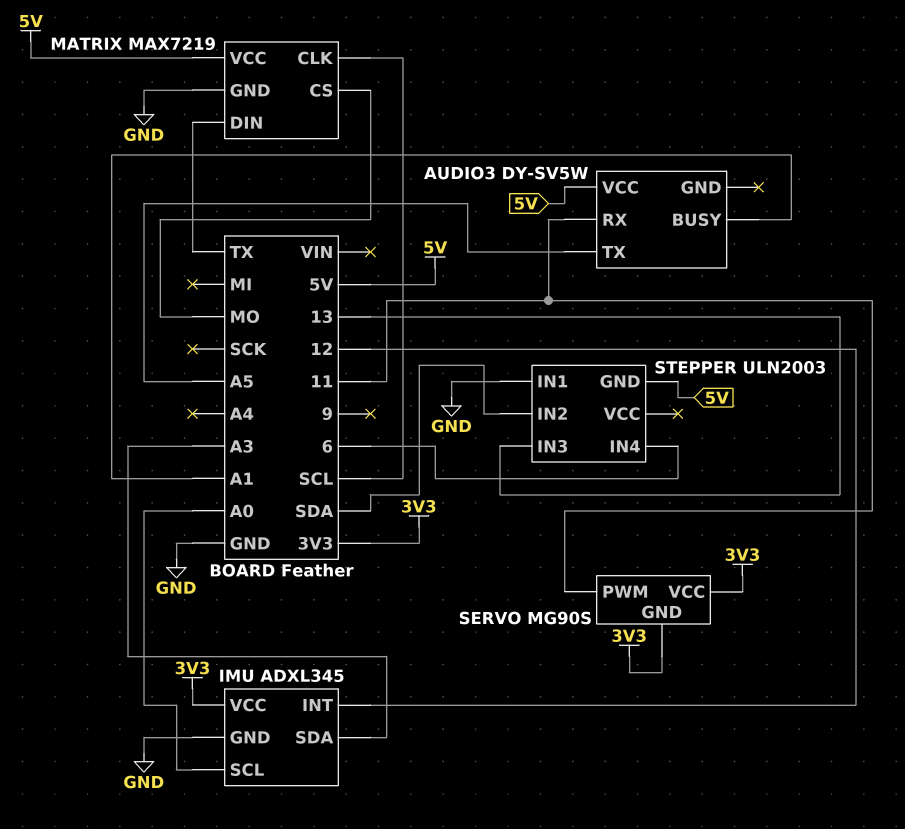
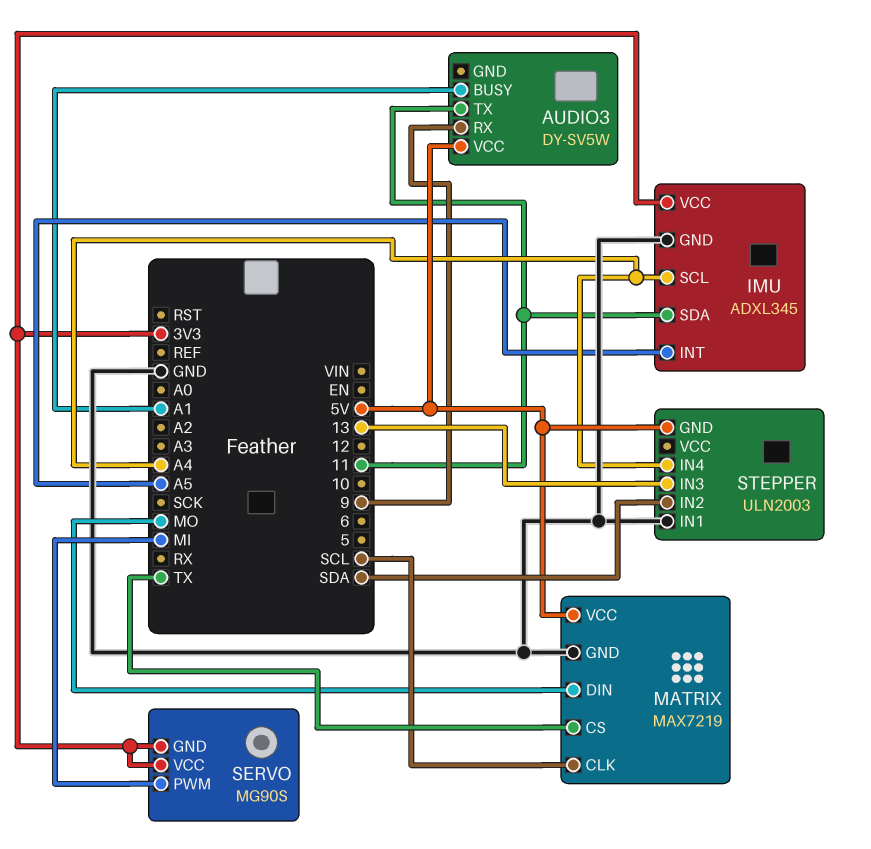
AUDIO3 pin RX: 11 -> 9
AUDIO3 pin TX: A5 -> 11
IMU pin INT: 12 -> A5
IMU pin SCL: A0 -> A4
IMU pin SDA: A3 -> 11
MATRIX pin CS: MO -> TX
MATRIX pin DIN: TX -> MO
SERVO pin PWM: 11 -> MI
STEPPER pin IN4: 6 -> A4

